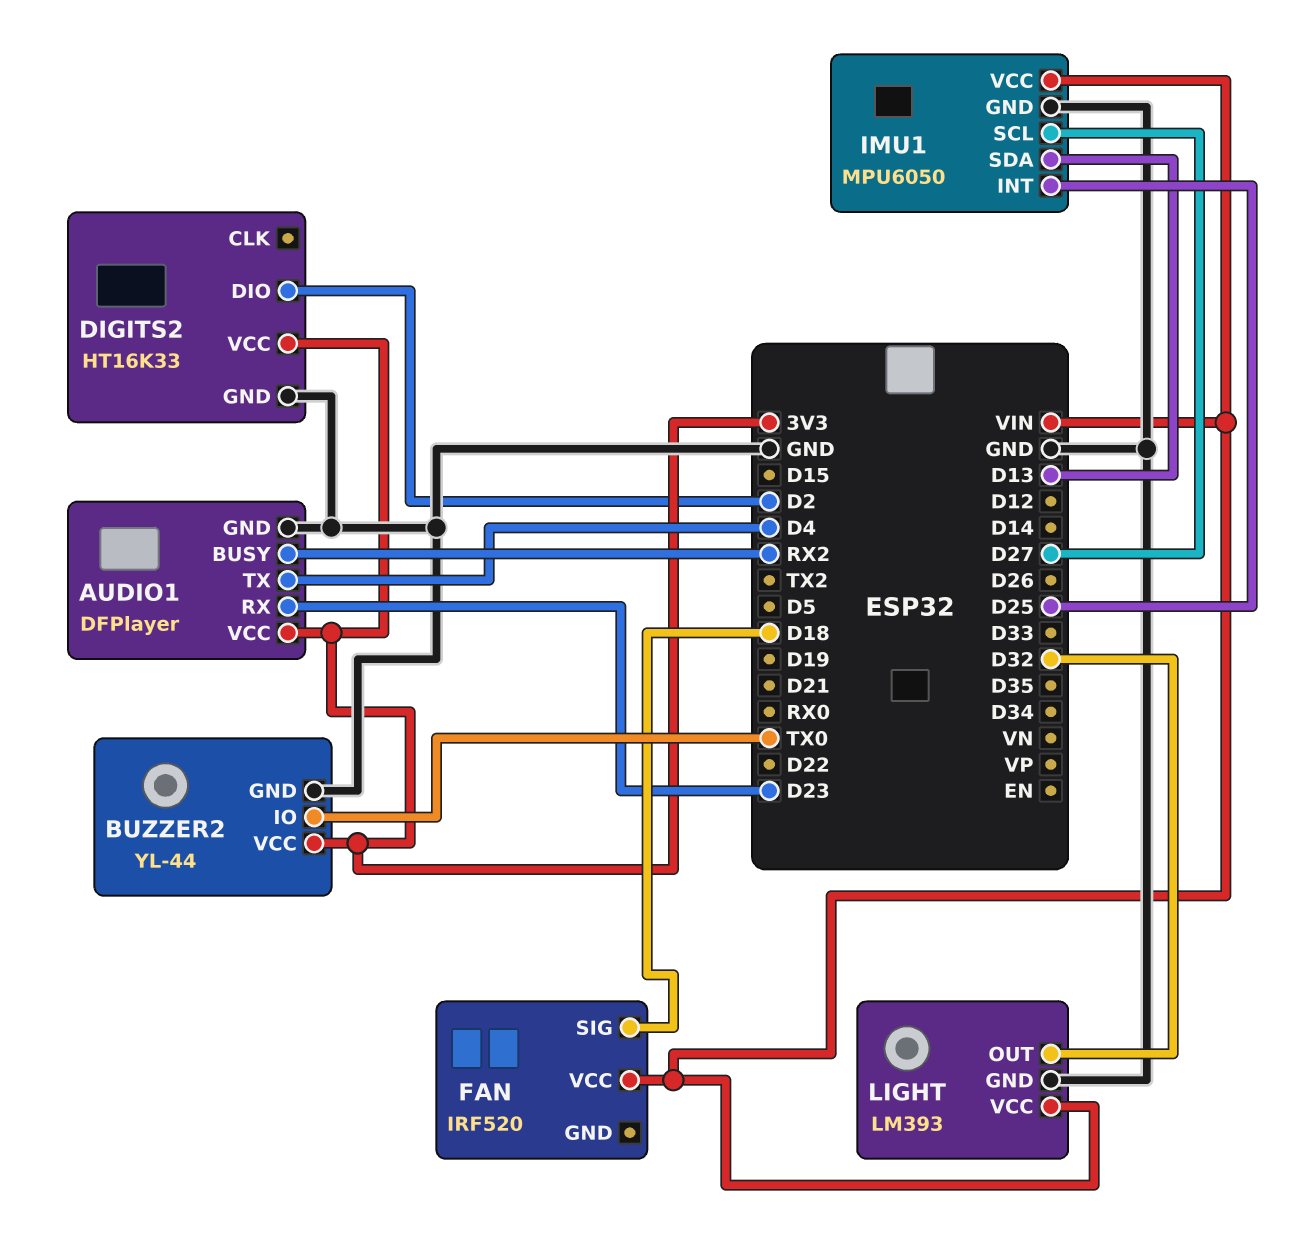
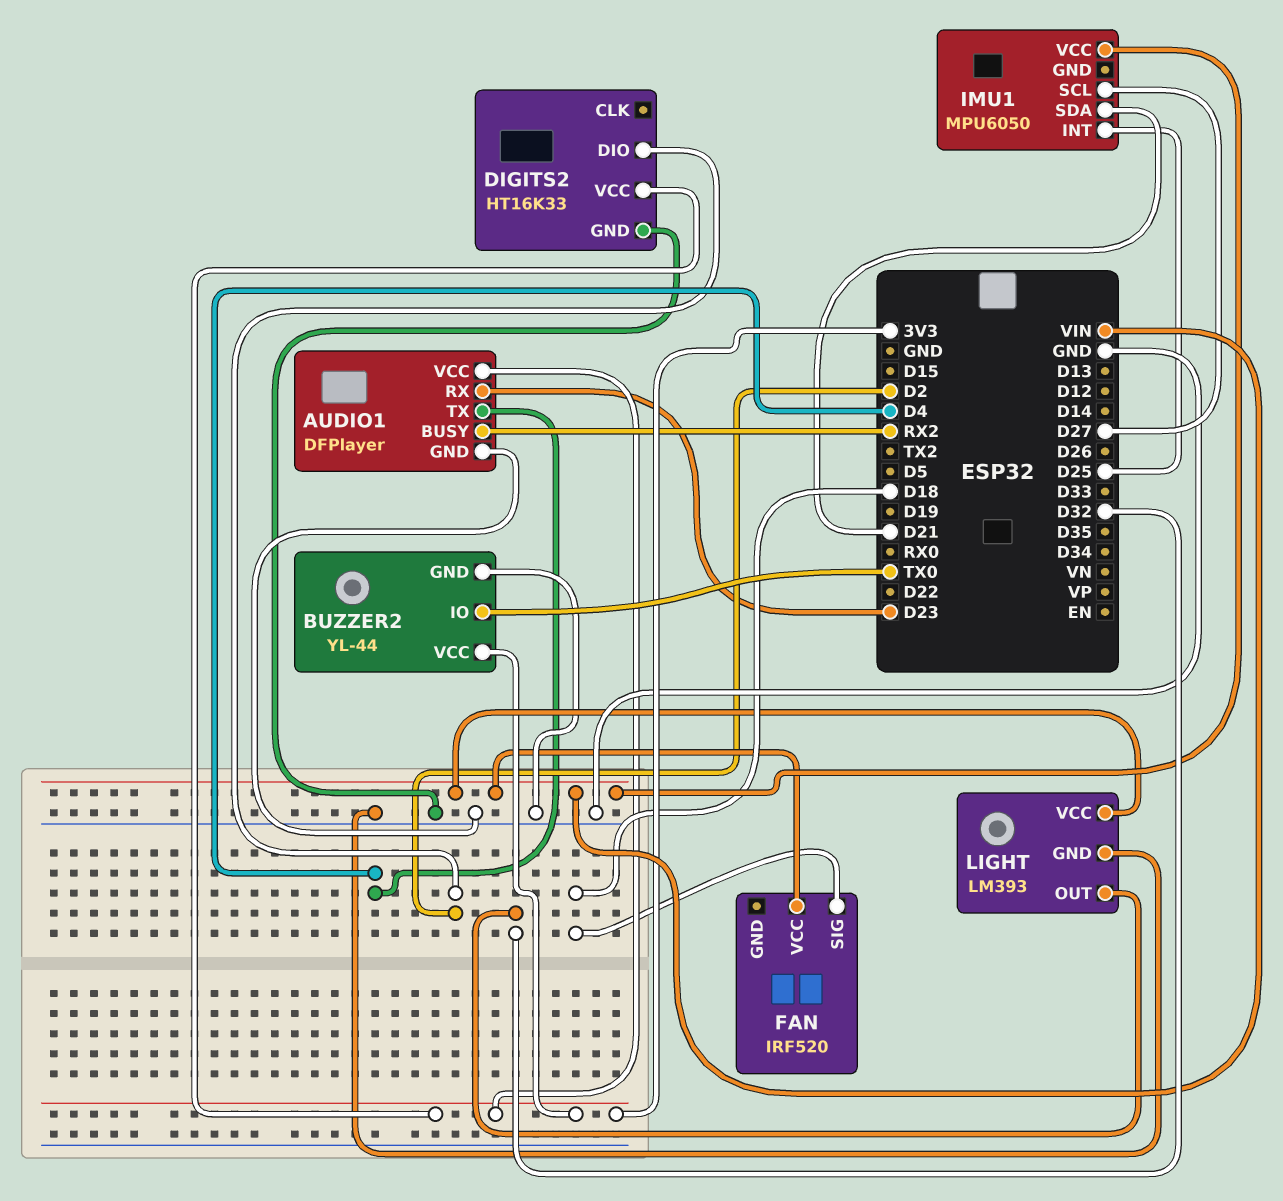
IMU1 pin GND: GND -> none
IMU1 pin SDA: D13 -> D21

